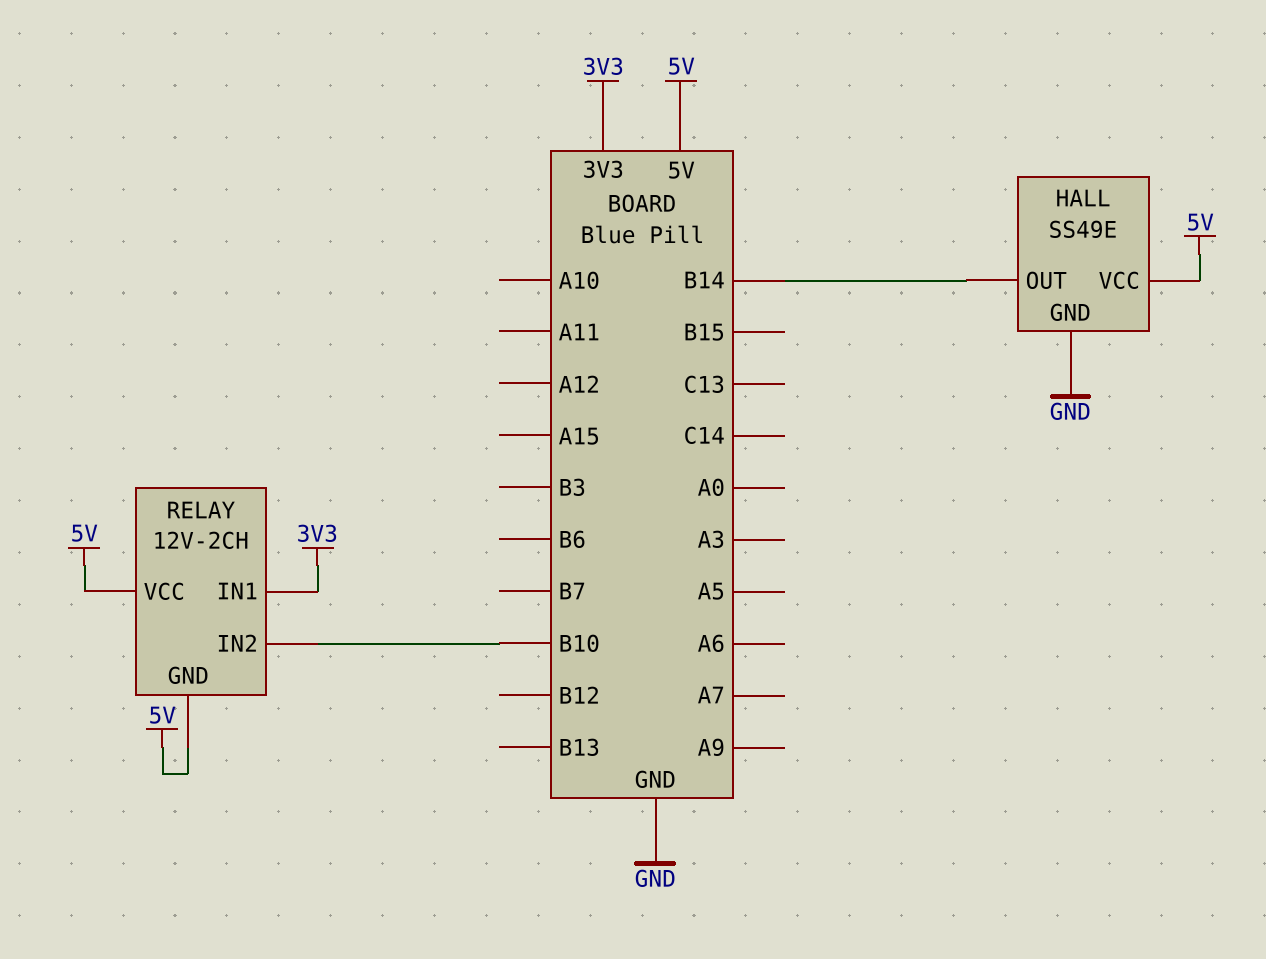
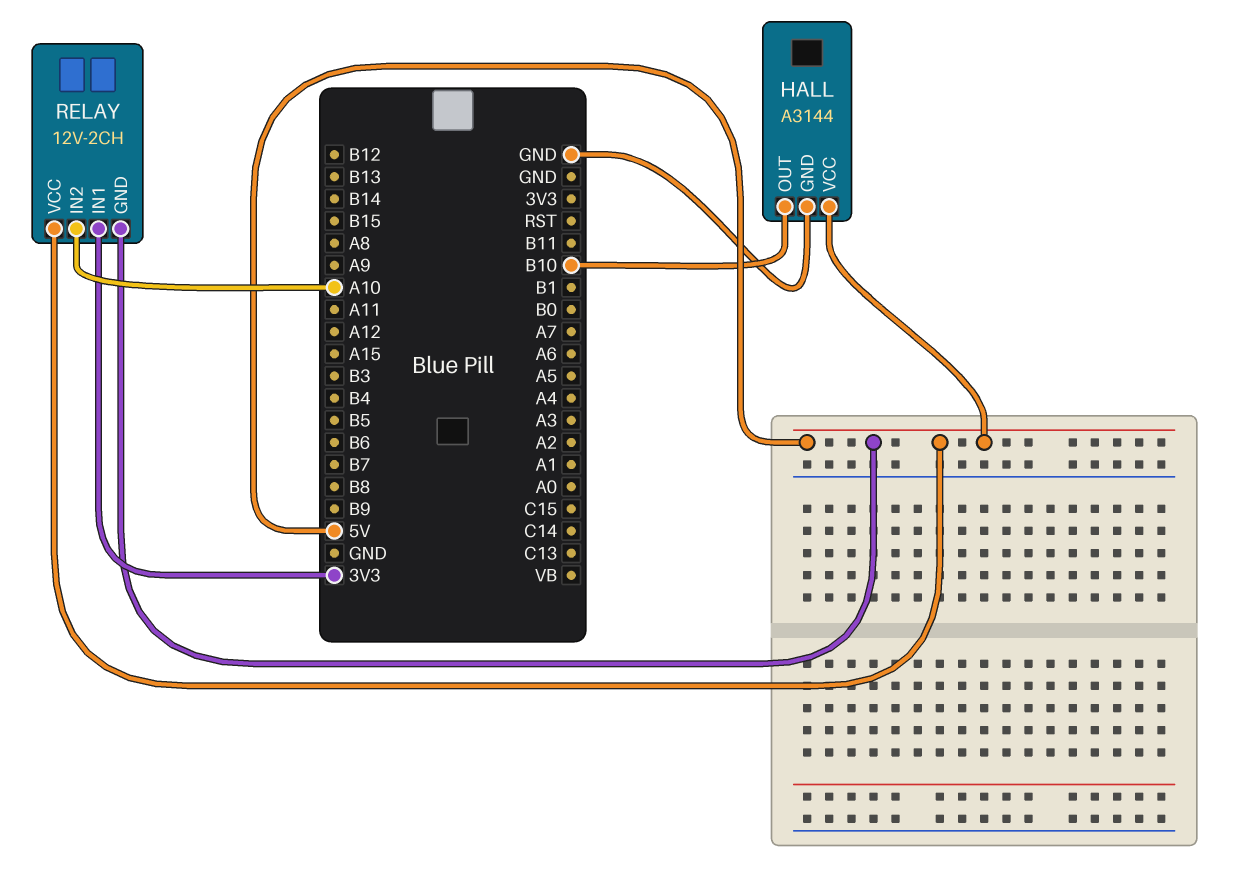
HALL: SS49E -> A3144
HALL pin OUT: B14 -> B10
RELAY pin IN2: B10 -> A10

